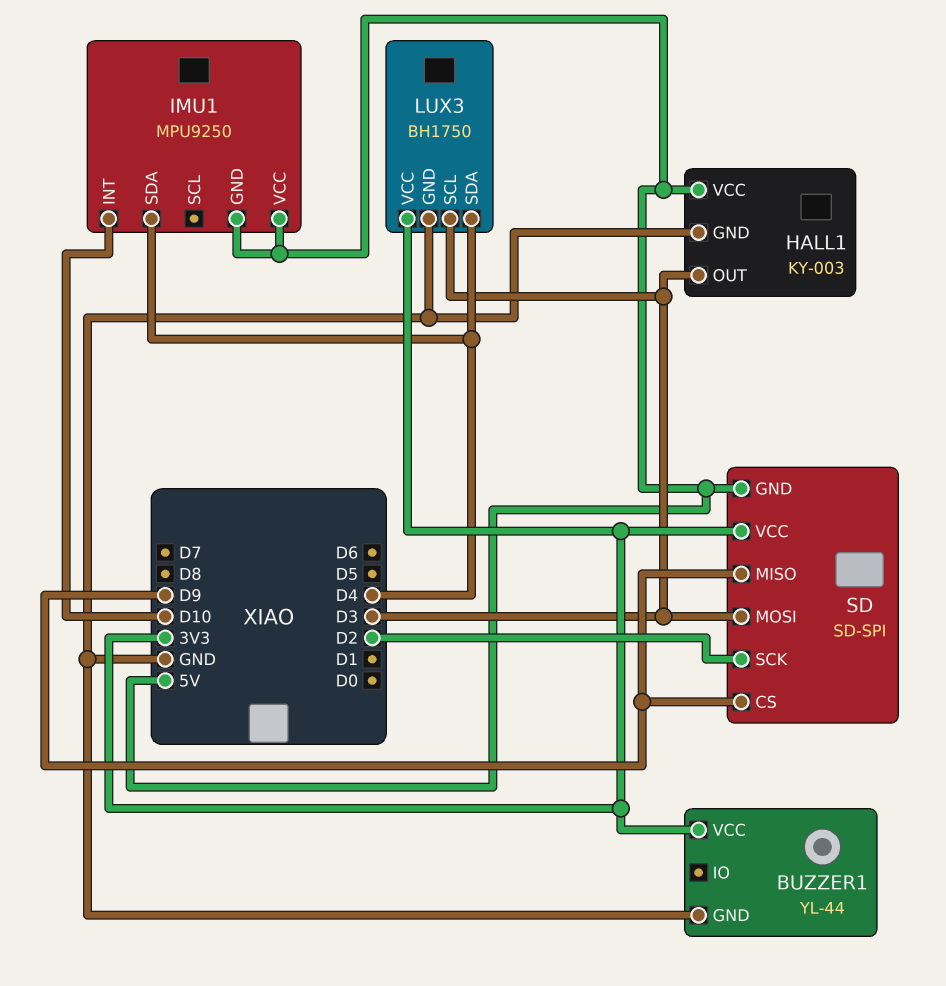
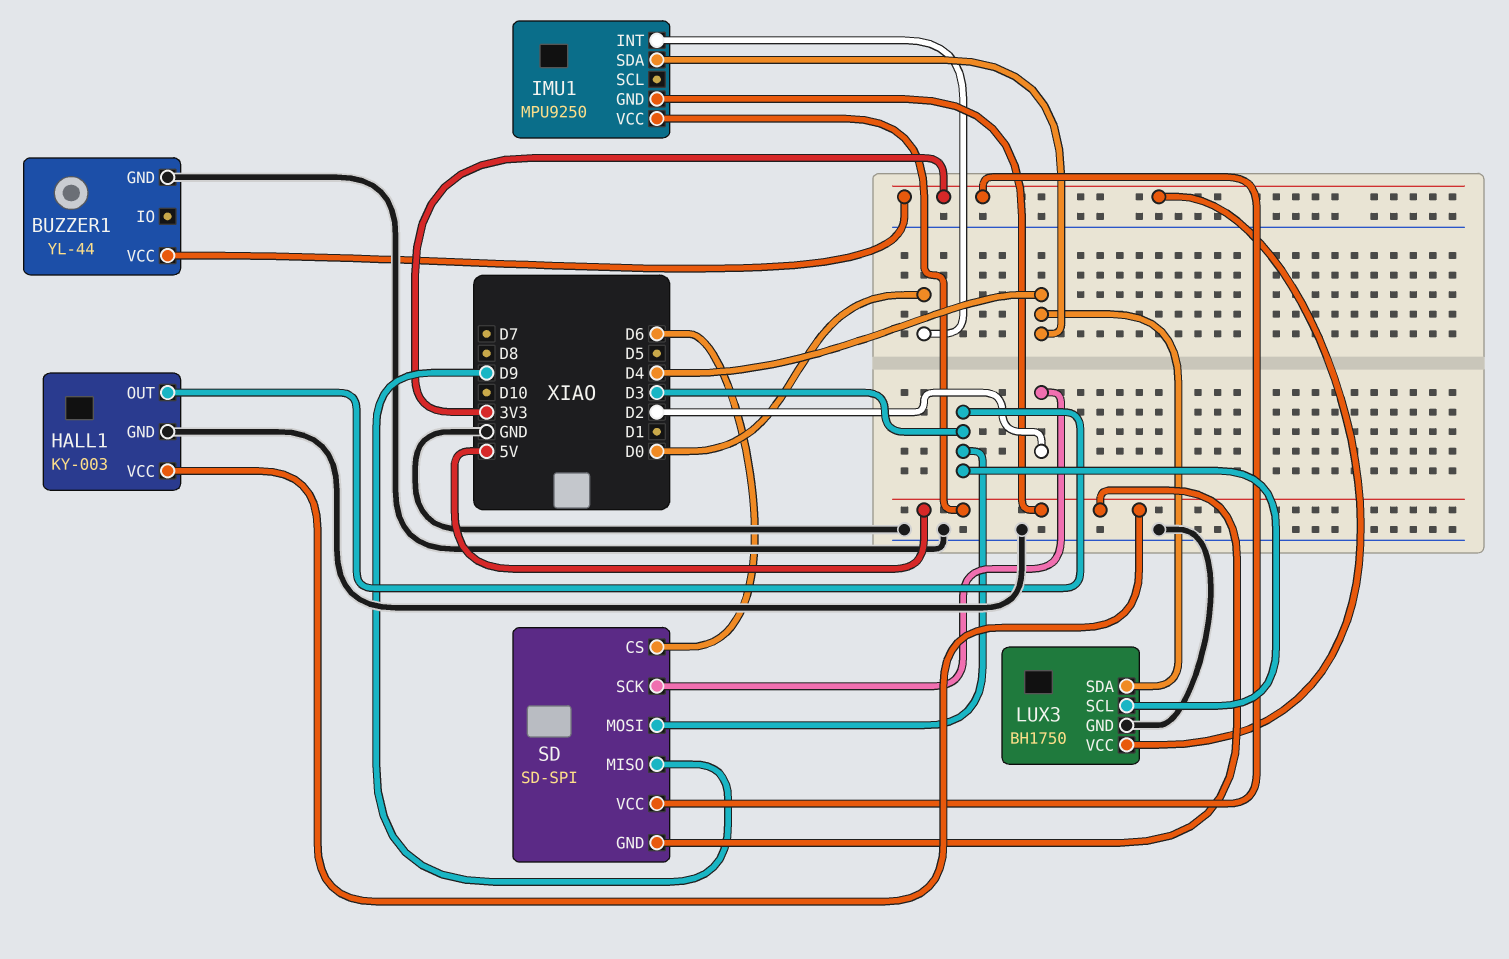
IMU1 pin INT: D10 -> D0
SD pin CS: D9 -> D6

